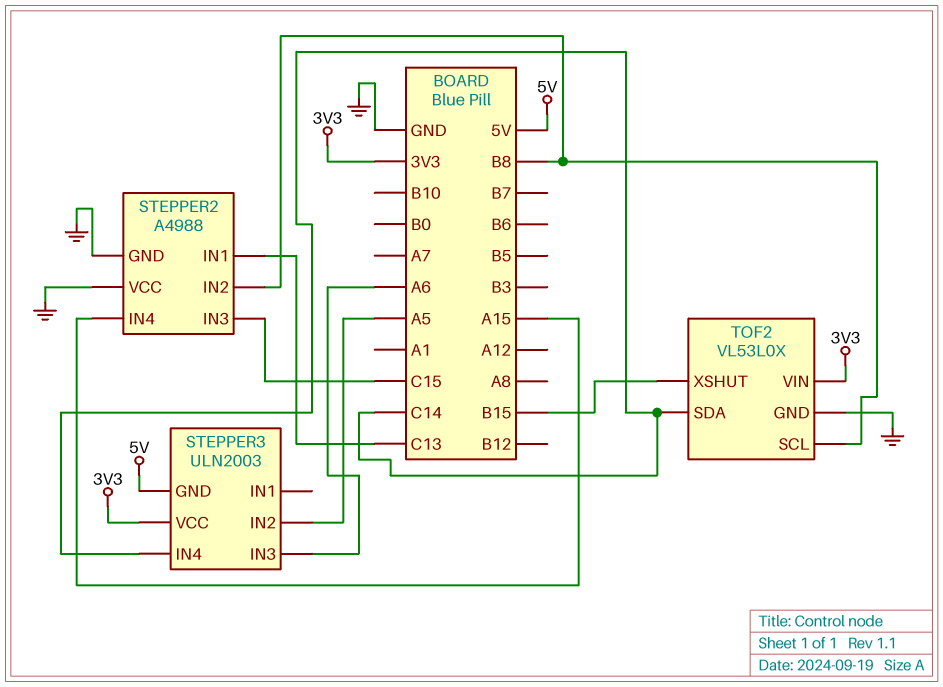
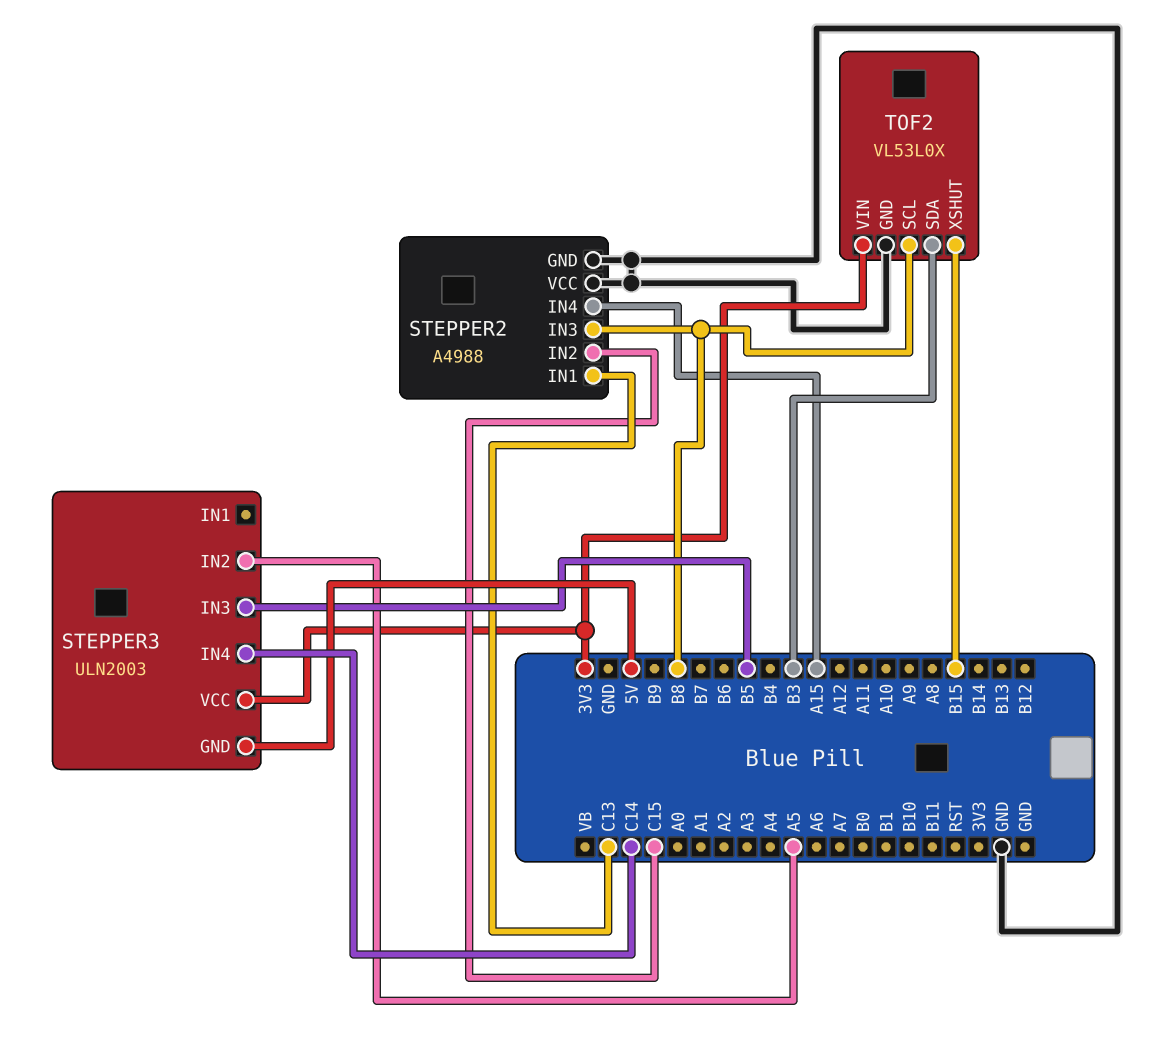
STEPPER2 pin IN2: B8 -> C15
STEPPER2 pin IN3: C15 -> B8
STEPPER3 pin IN3: A6 -> B5
TOF2 pin SDA: C14 -> B3

